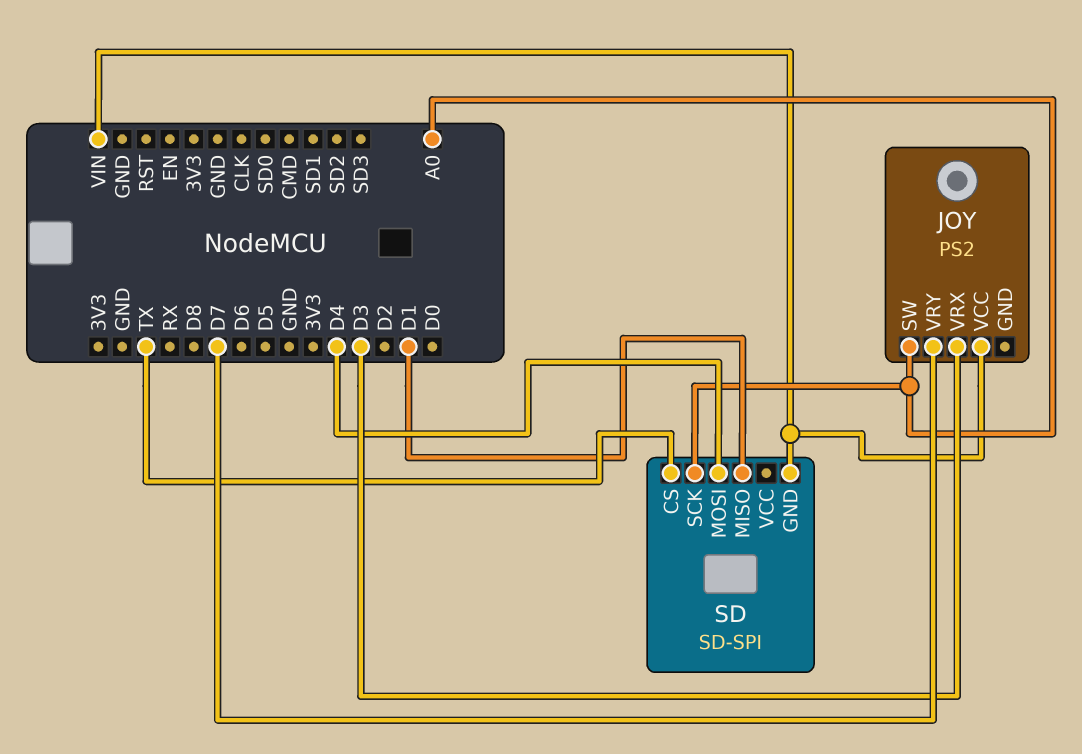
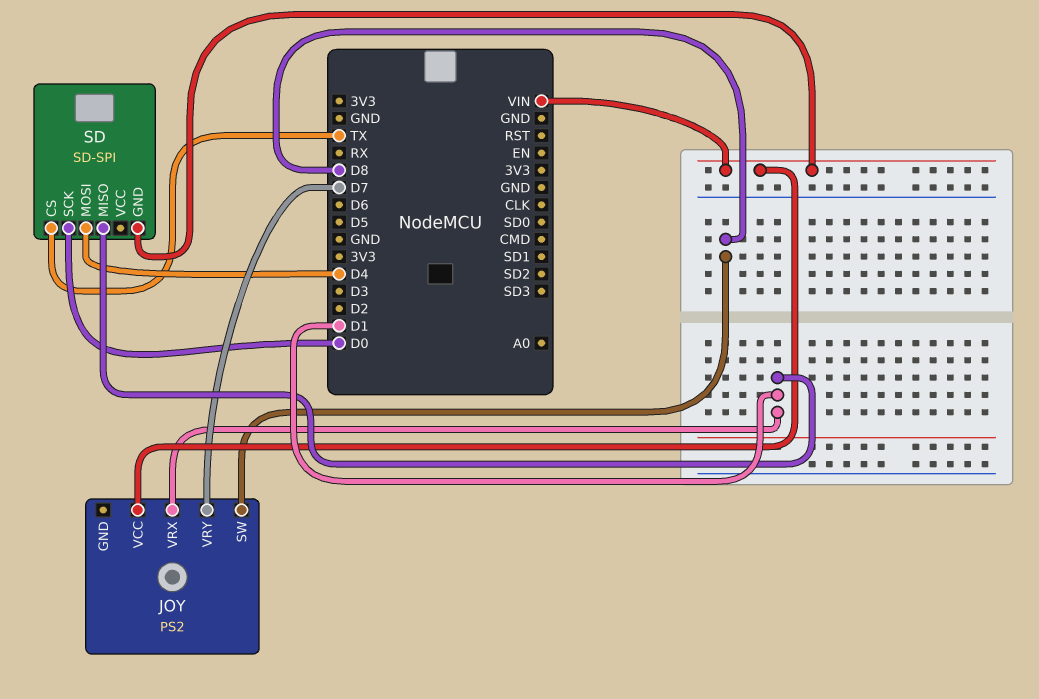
JOY pin SW: A0 -> D8
JOY pin VRX: D3 -> D1
SD pin SCK: A0 -> D0

